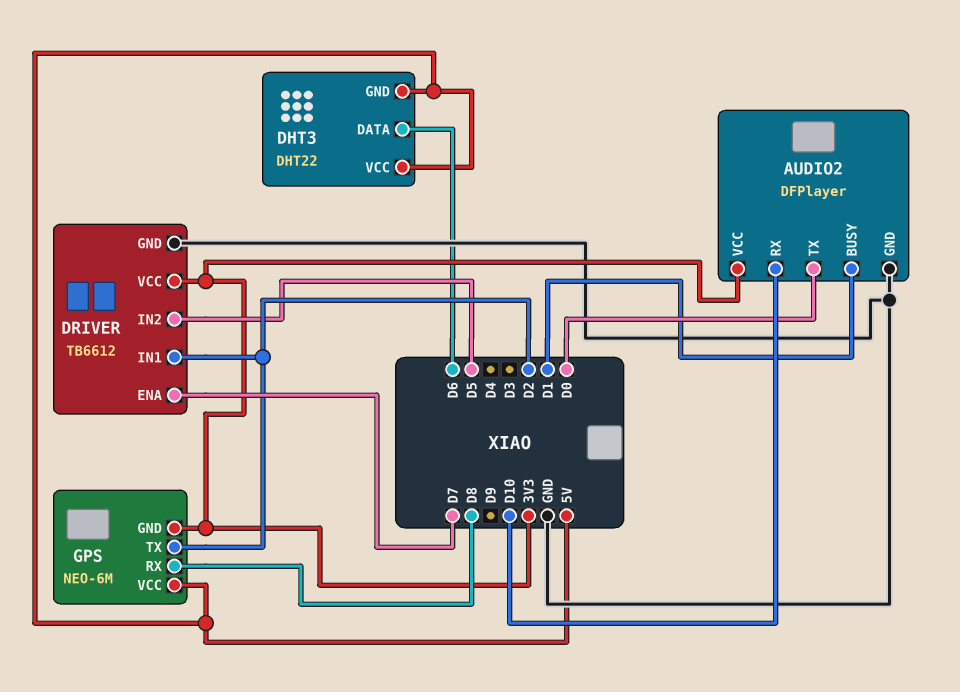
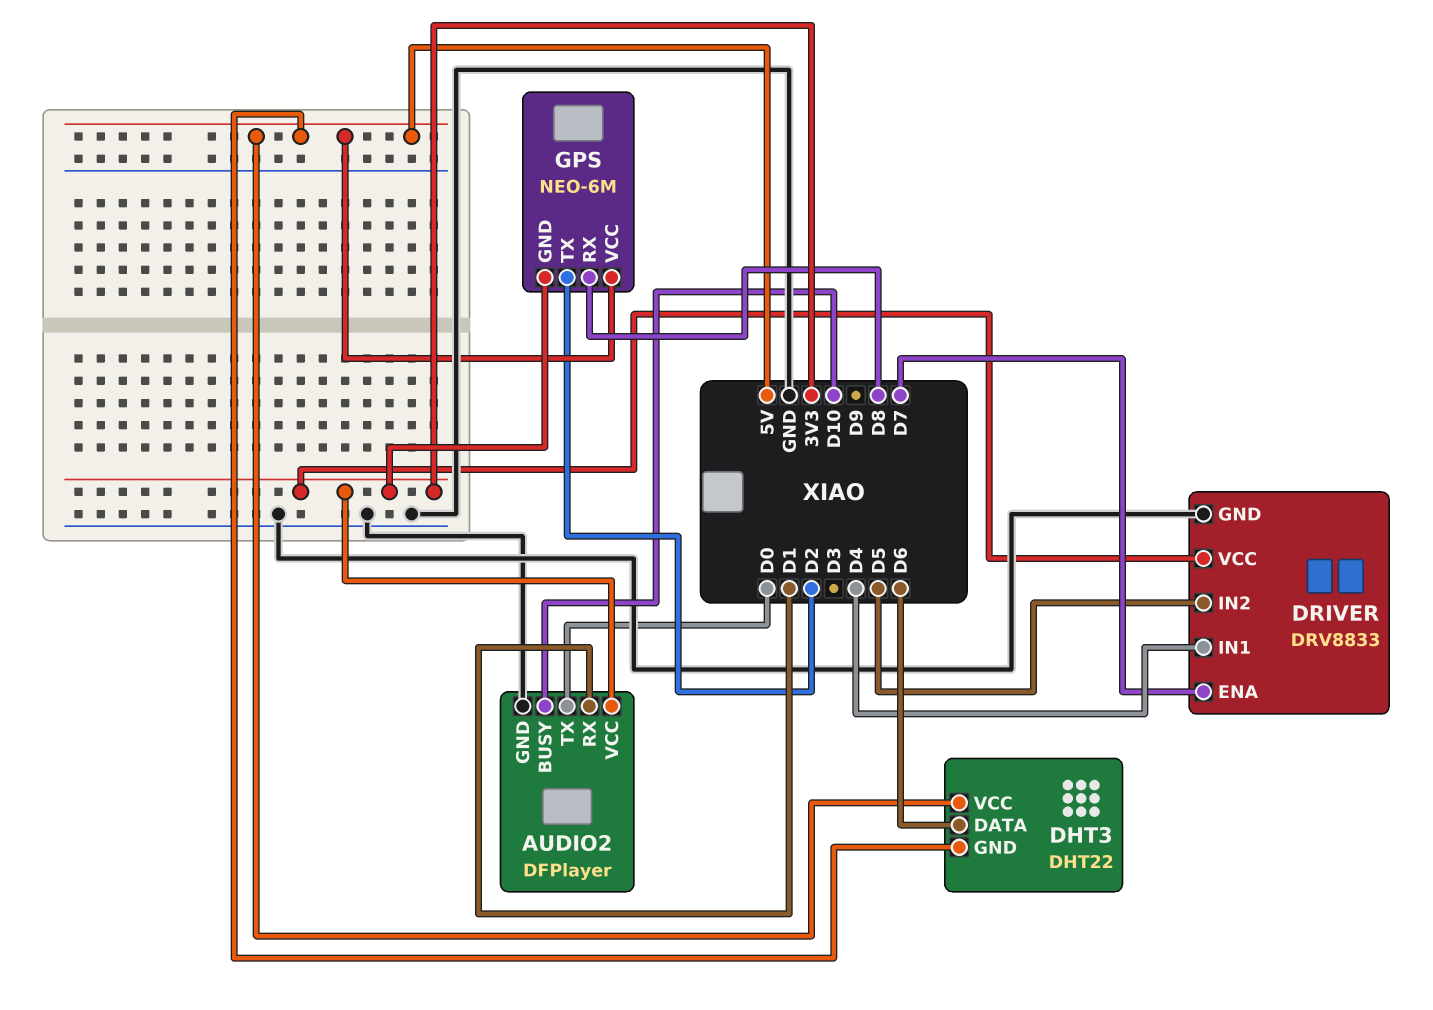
AUDIO2 pin BUSY: D1 -> D10
AUDIO2 pin RX: D10 -> D1
DRIVER: TB6612 -> DRV8833
DRIVER pin IN1: D2 -> D4

